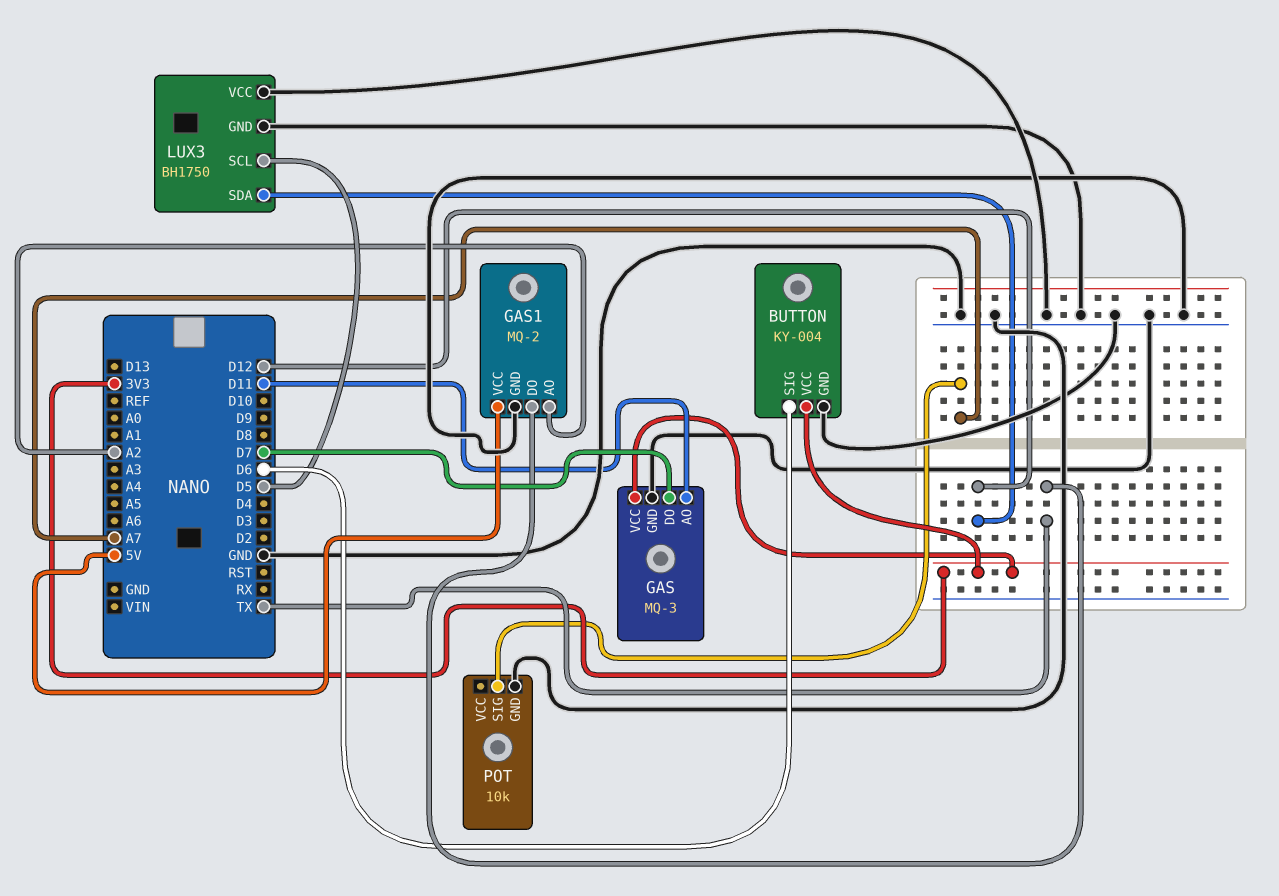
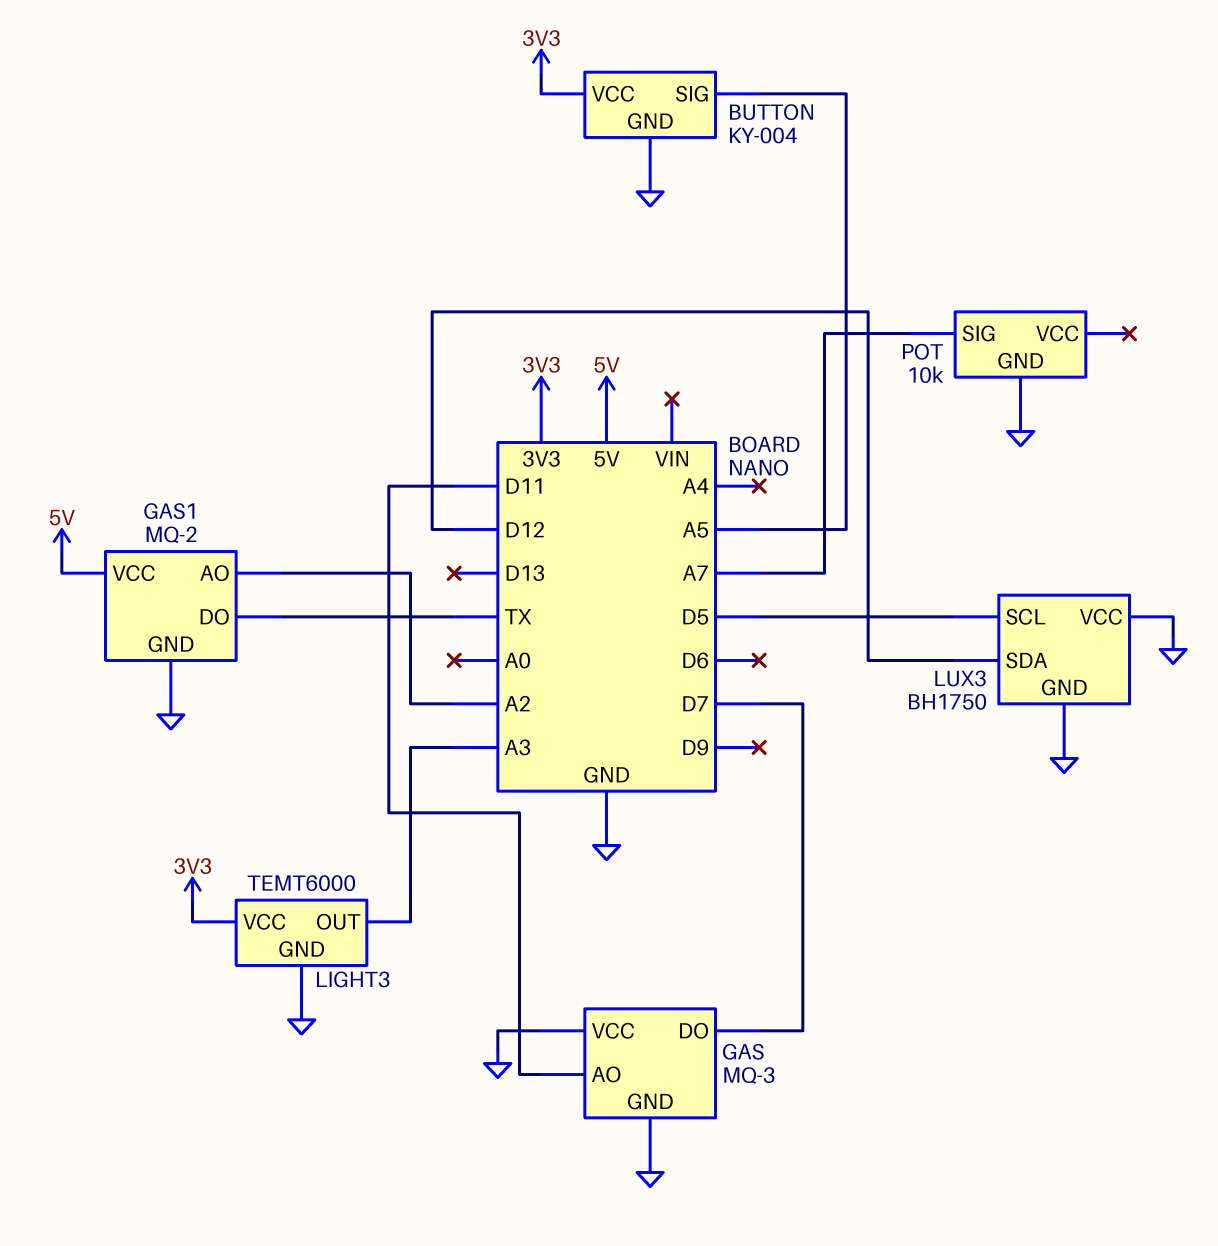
BUTTON pin SIG: D6 -> A5
GAS pin VCC: 3V3 -> GND
LIGHT3: none -> TEMT6000
LIGHT3 pin GND: none -> GND
LIGHT3 pin OUT: none -> A3
LIGHT3 pin VCC: none -> 3V3

